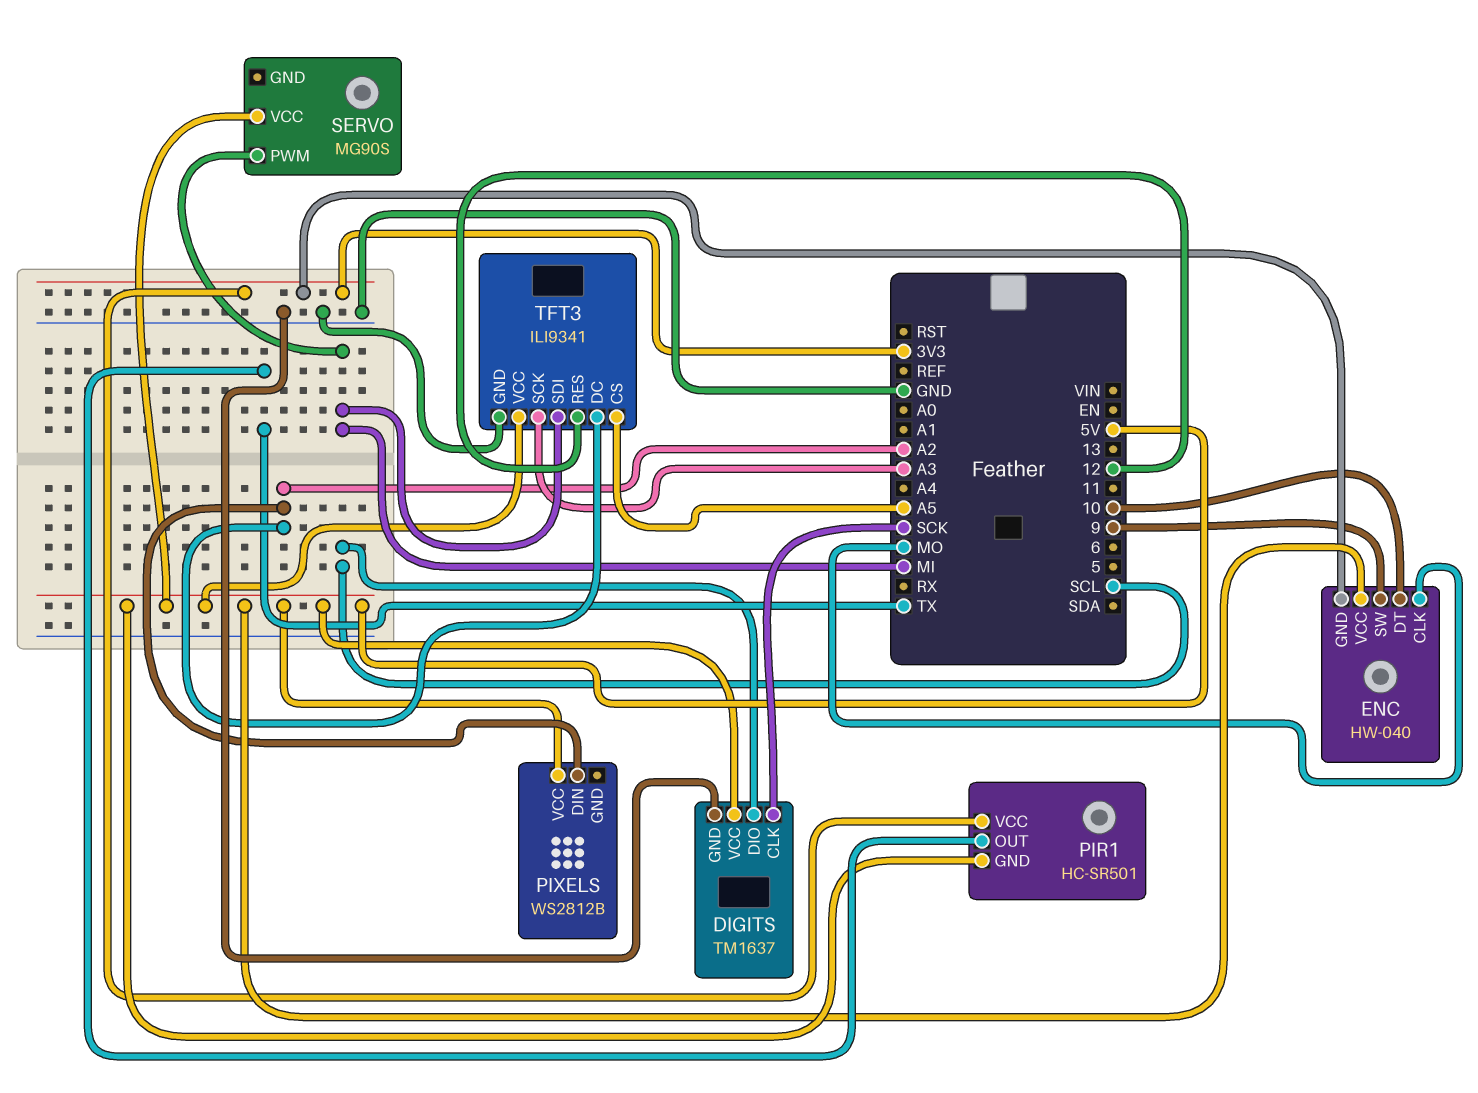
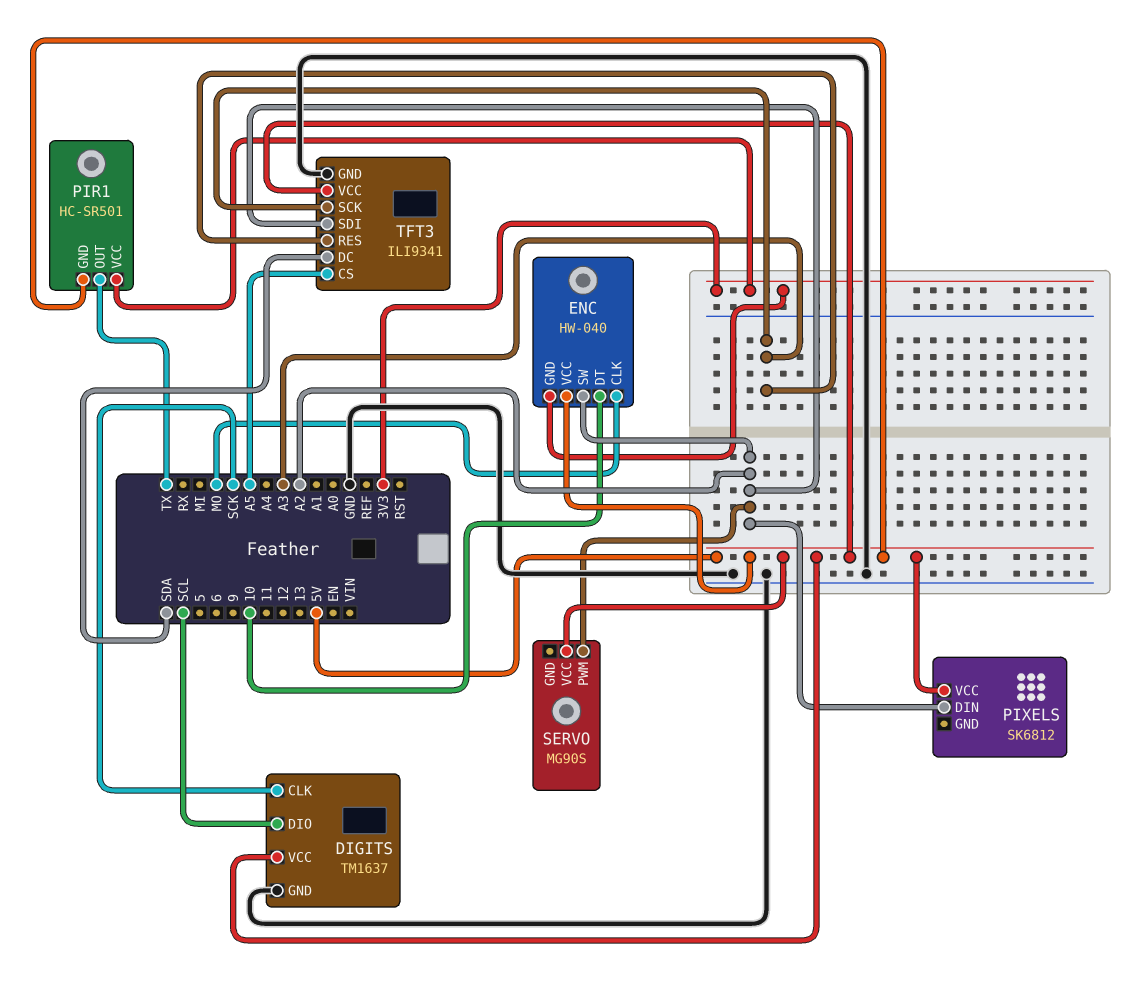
ENC pin SW: 9 -> A2
PIXELS: WS2812B -> SK6812
SERVO pin PWM: MI -> A2
TFT3 pin DC: A2 -> SDA
TFT3 pin RES: 12 -> A3
TFT3 pin SDI: MI -> A2

